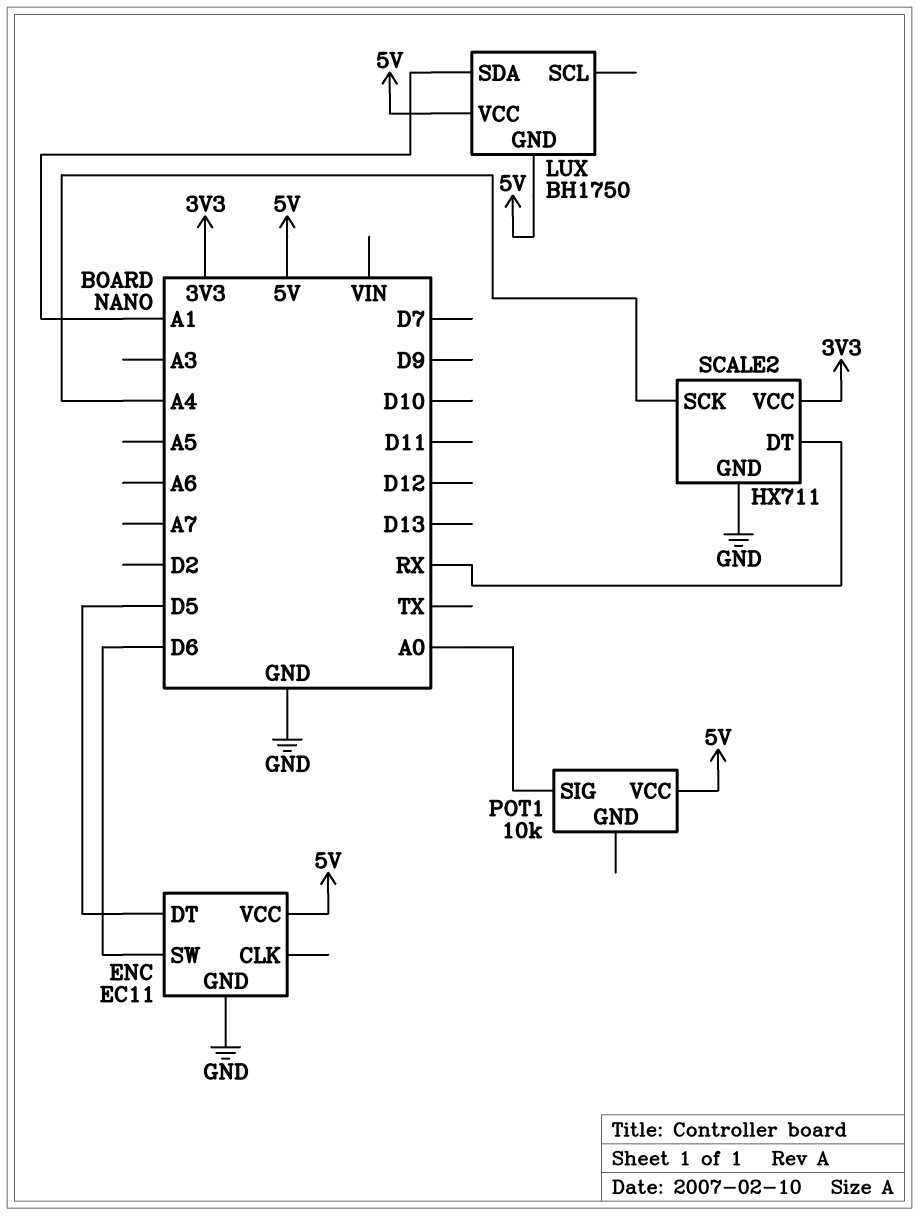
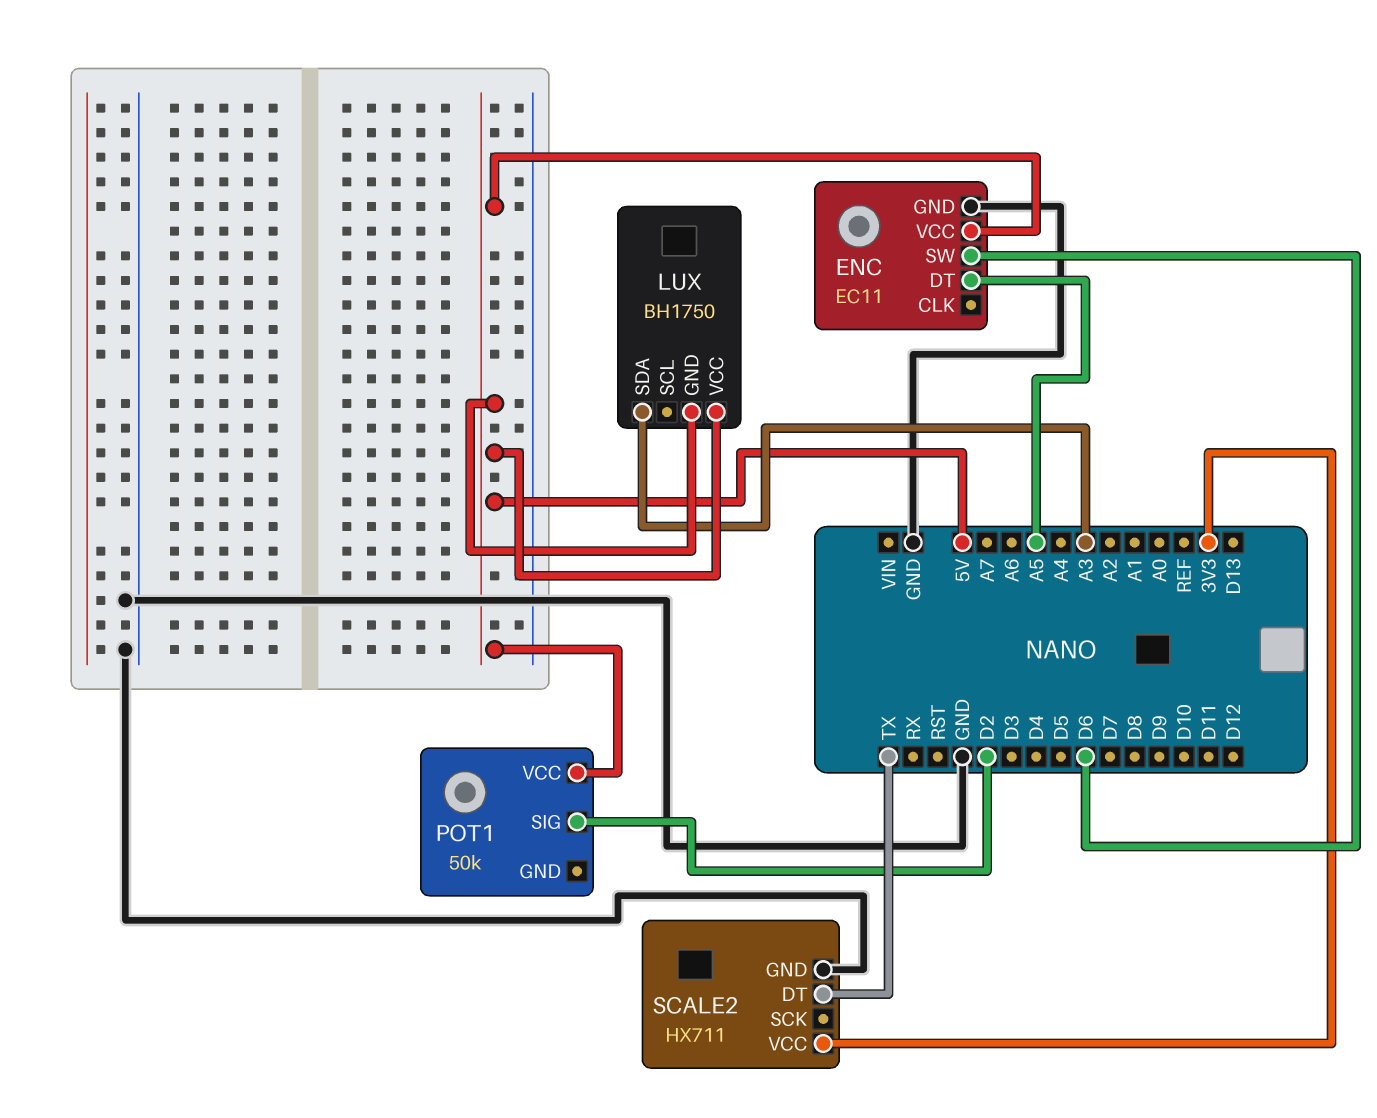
ENC pin DT: D5 -> A5
LUX pin SDA: A1 -> A3
POT1: 10k -> 50k
POT1 pin SIG: A0 -> D2
SCALE2 pin DT: RX -> TX
SCALE2 pin SCK: A4 -> none

